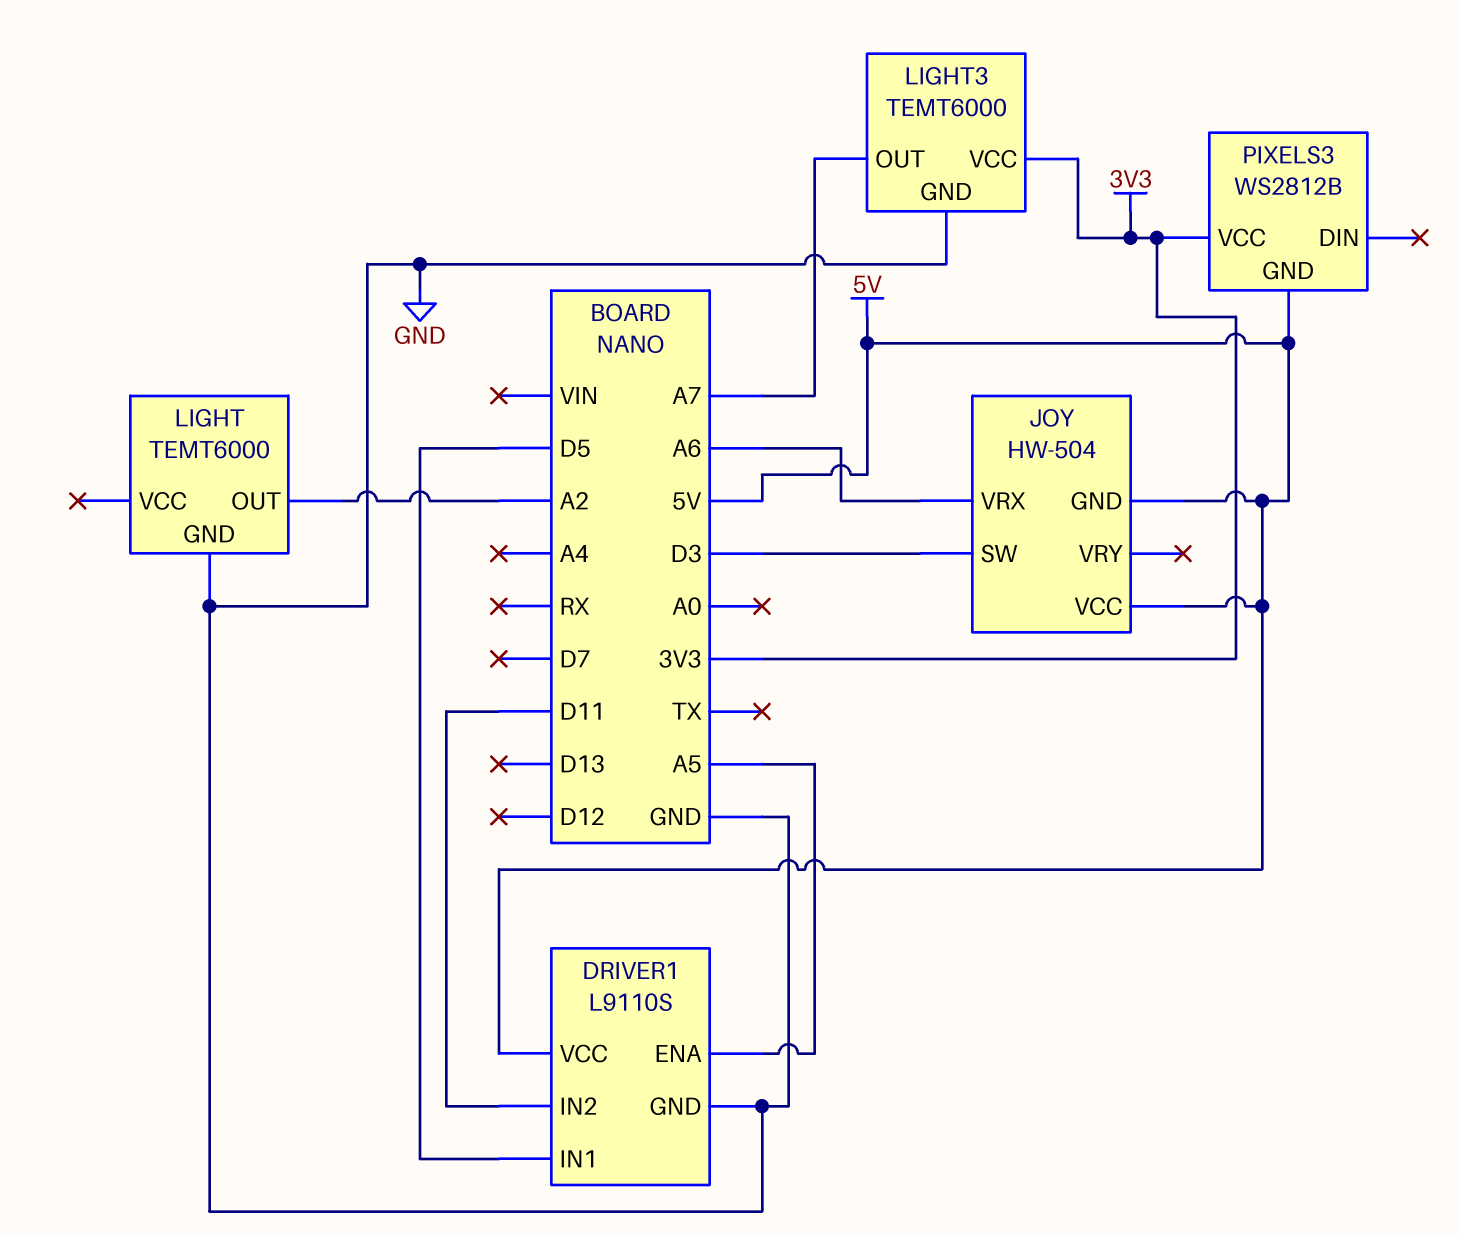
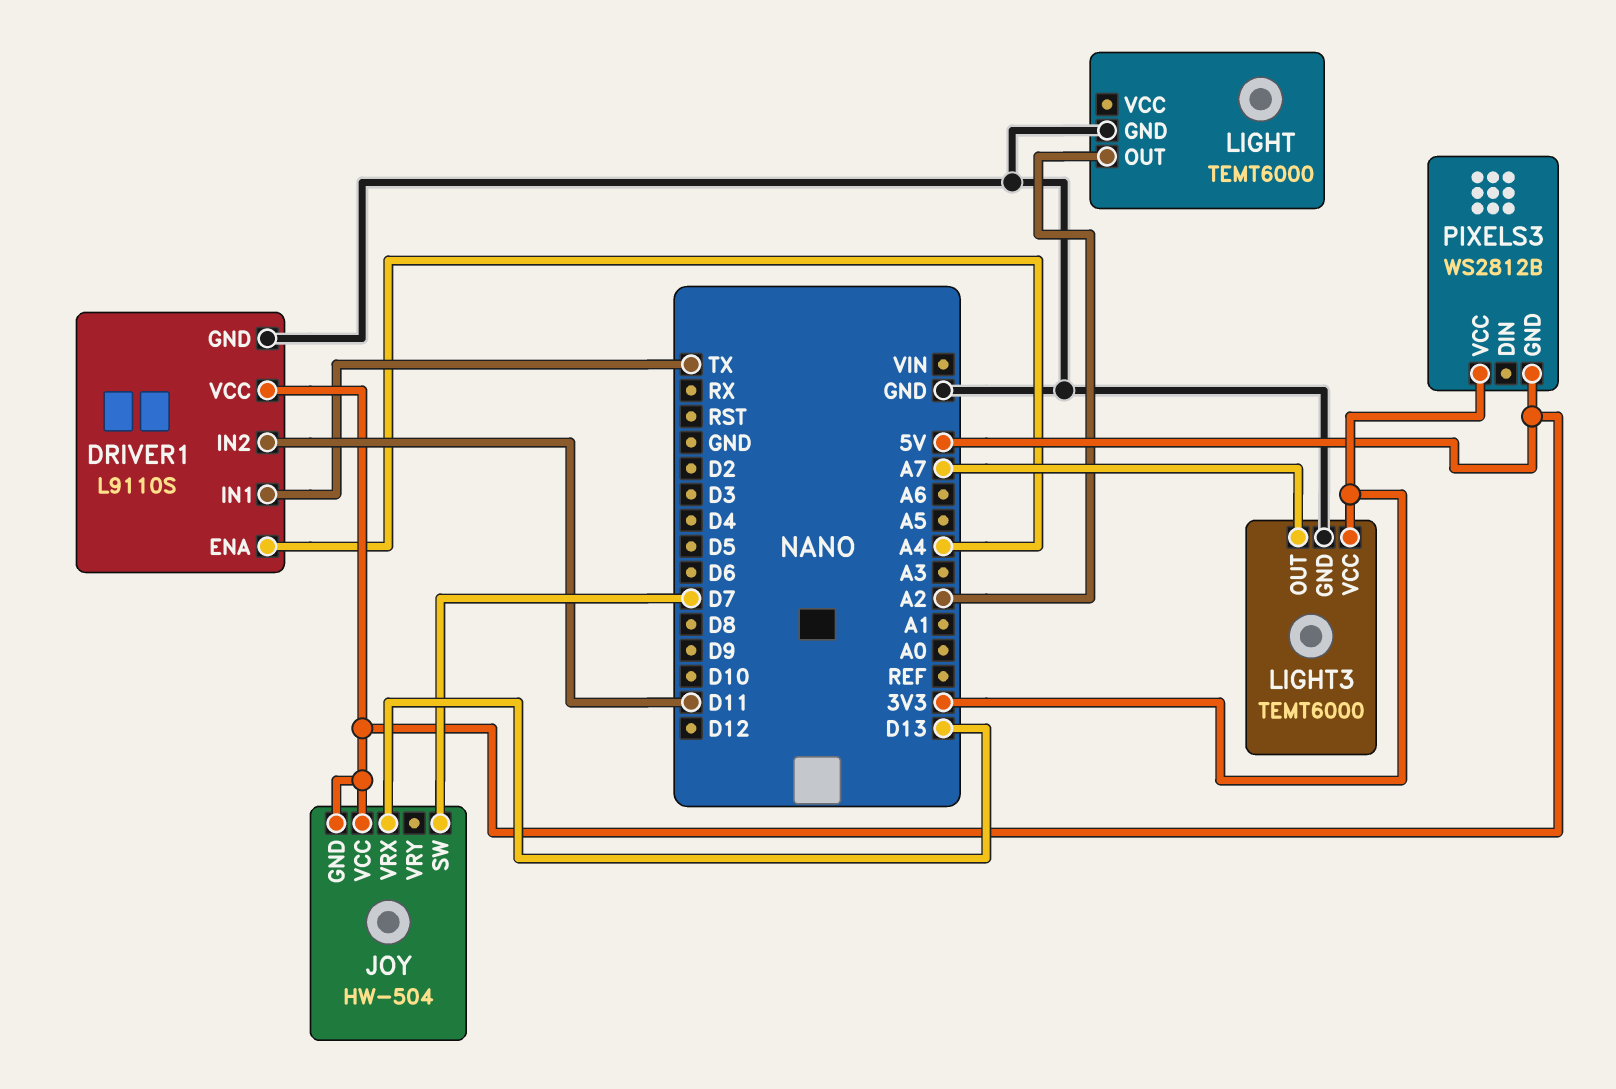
DRIVER1 pin ENA: A5 -> A4
DRIVER1 pin IN1: D5 -> TX
JOY pin SW: D3 -> D7
JOY pin VRX: A6 -> D13

